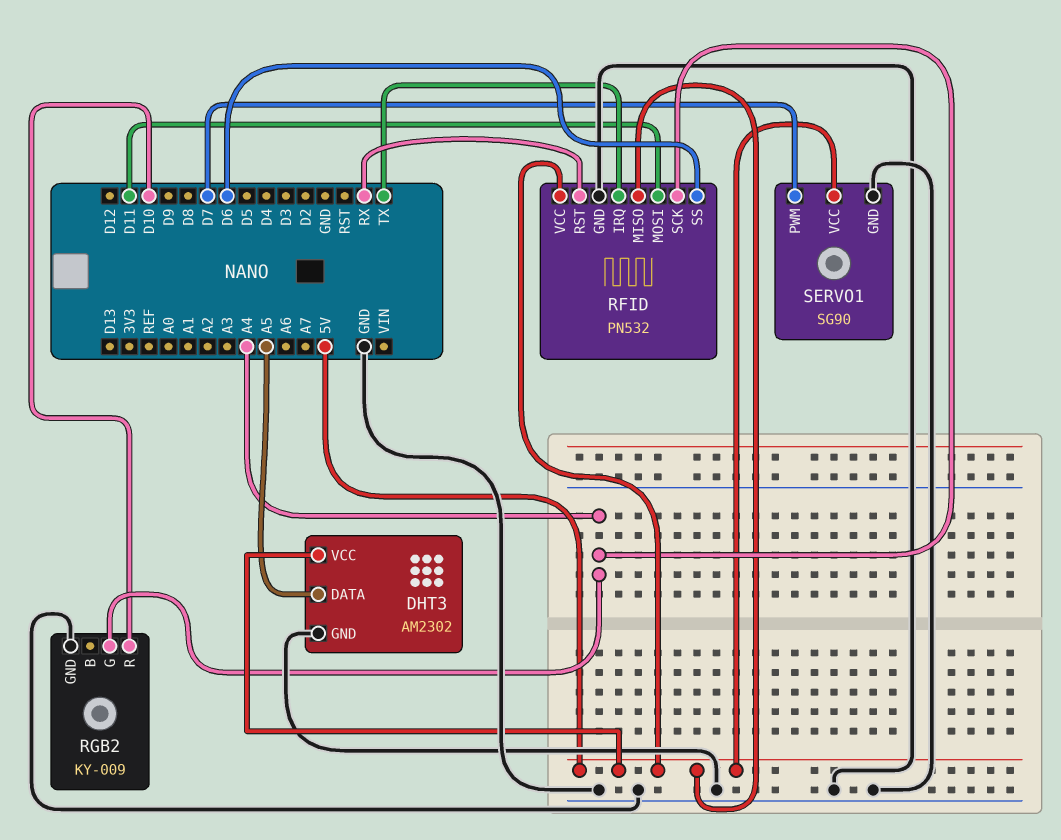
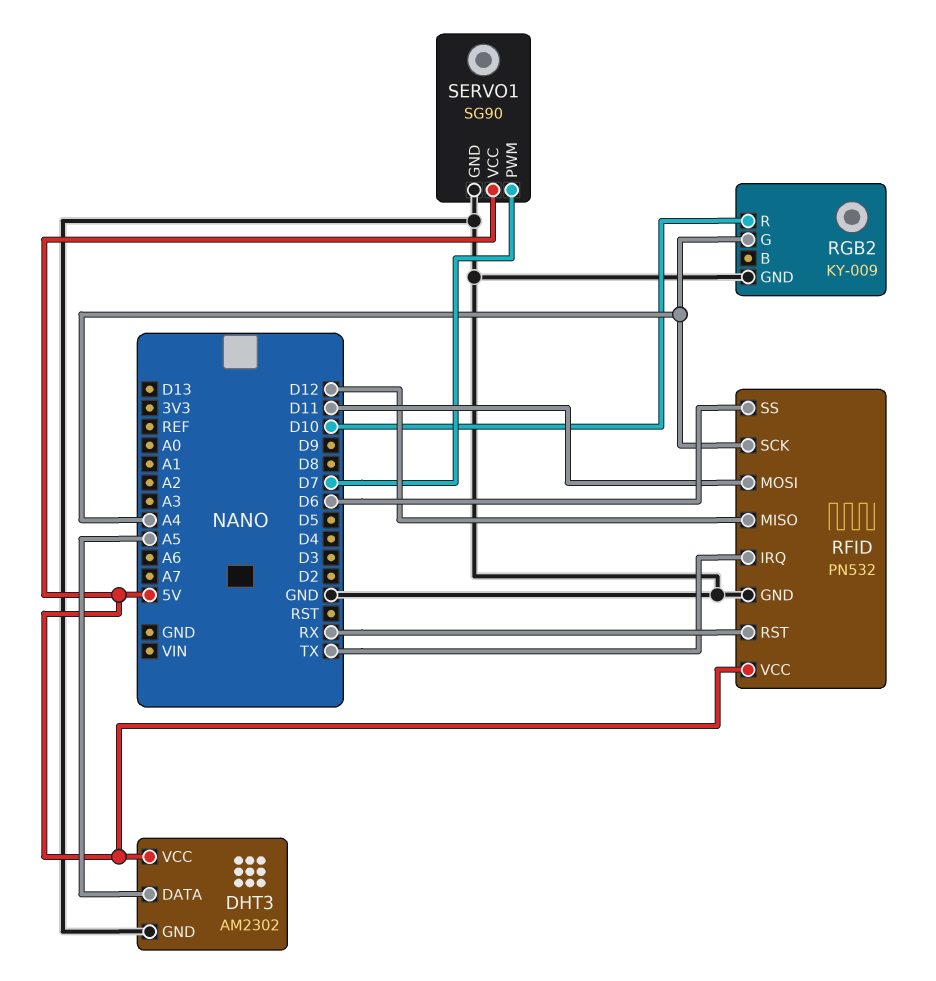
RFID pin MISO: 5V -> D12

